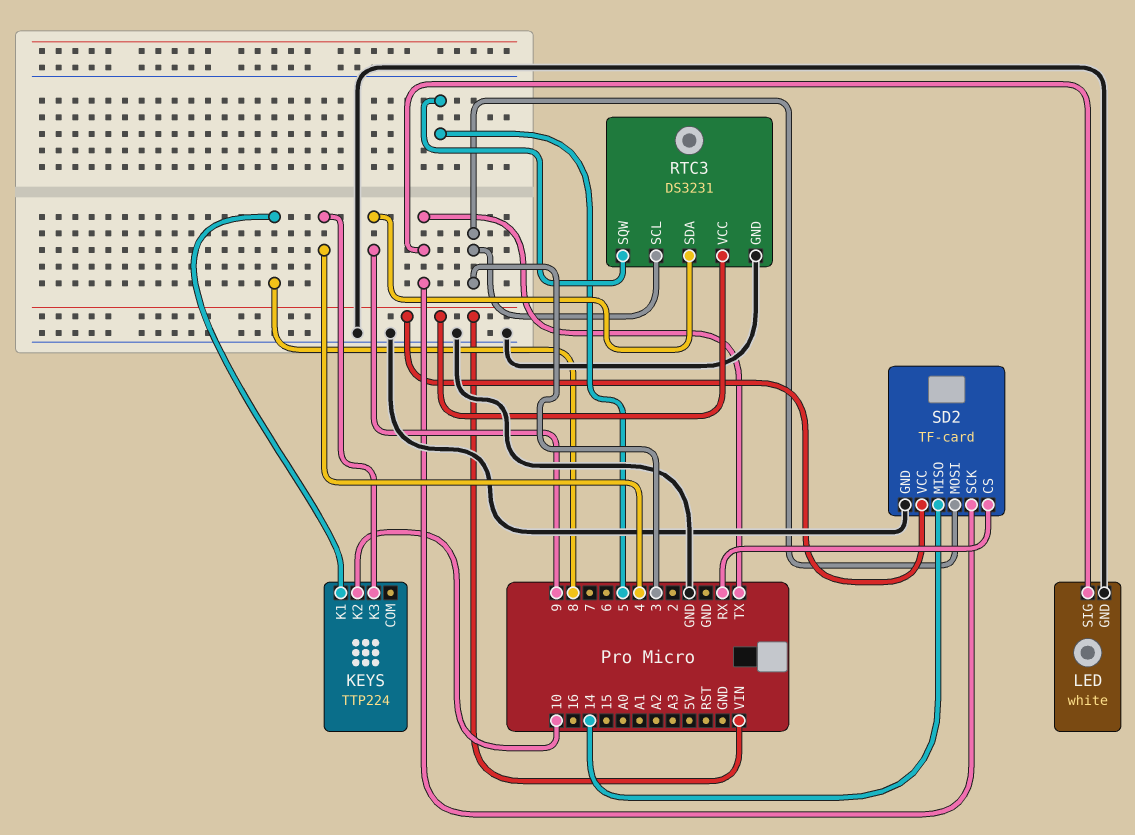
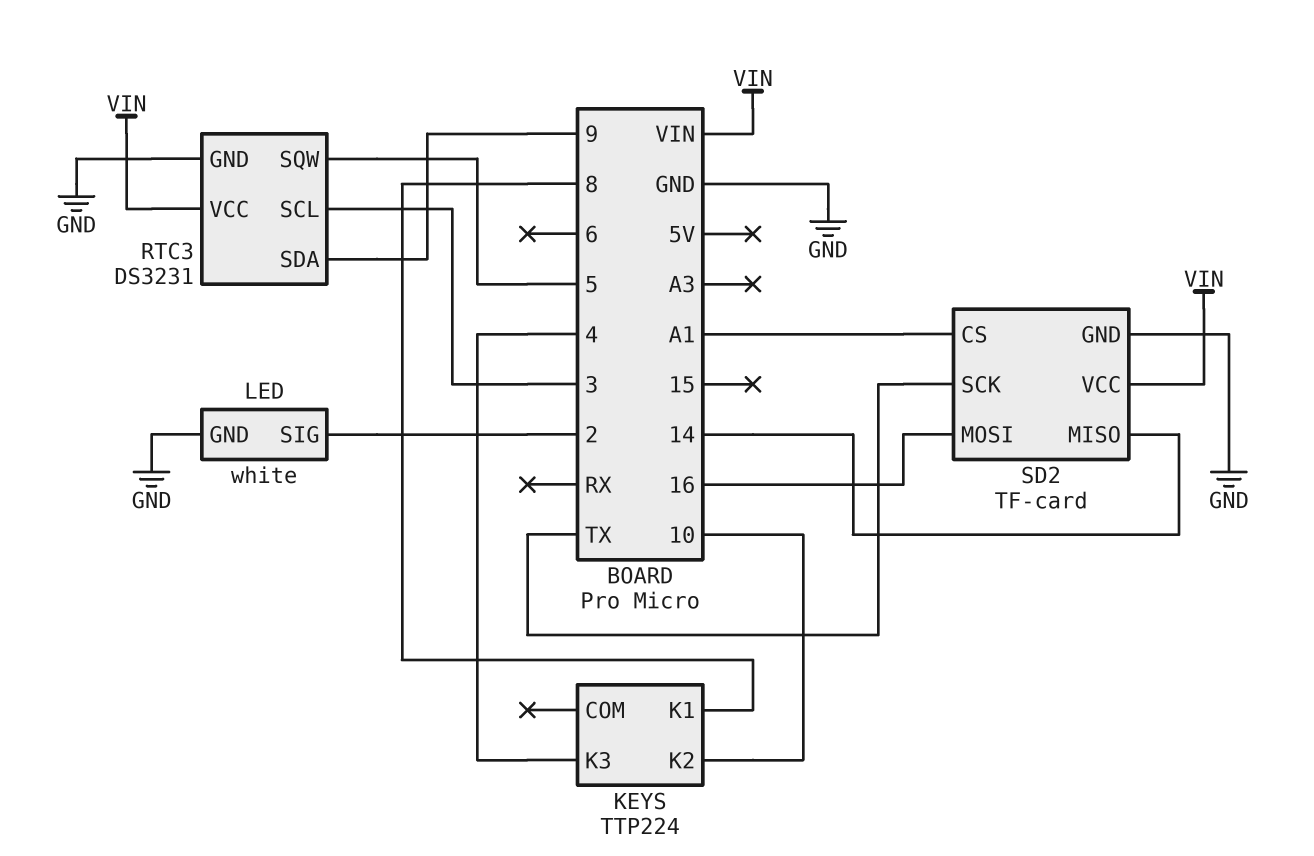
LED pin SIG: TX -> 2
SD2 pin CS: RX -> A1
SD2 pin MOSI: 3 -> 16

